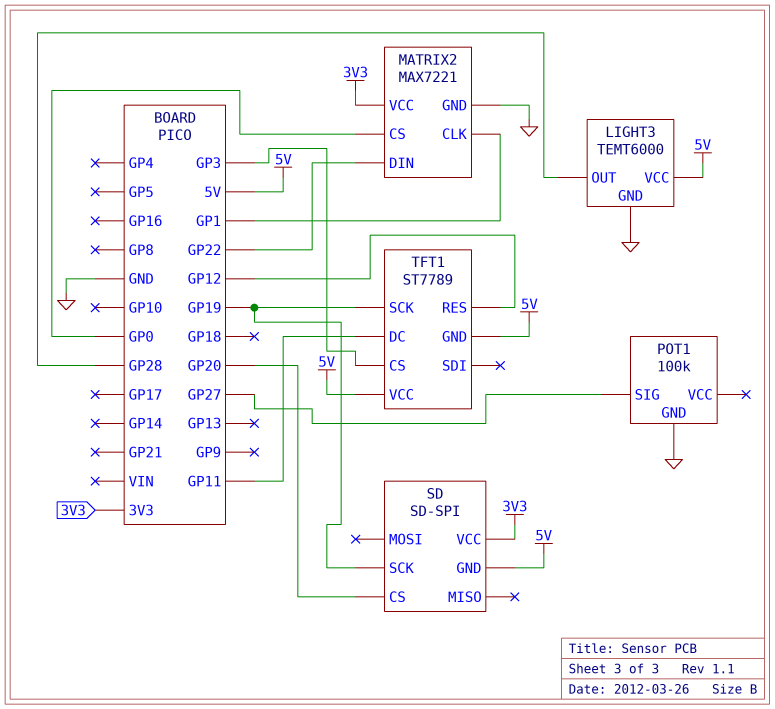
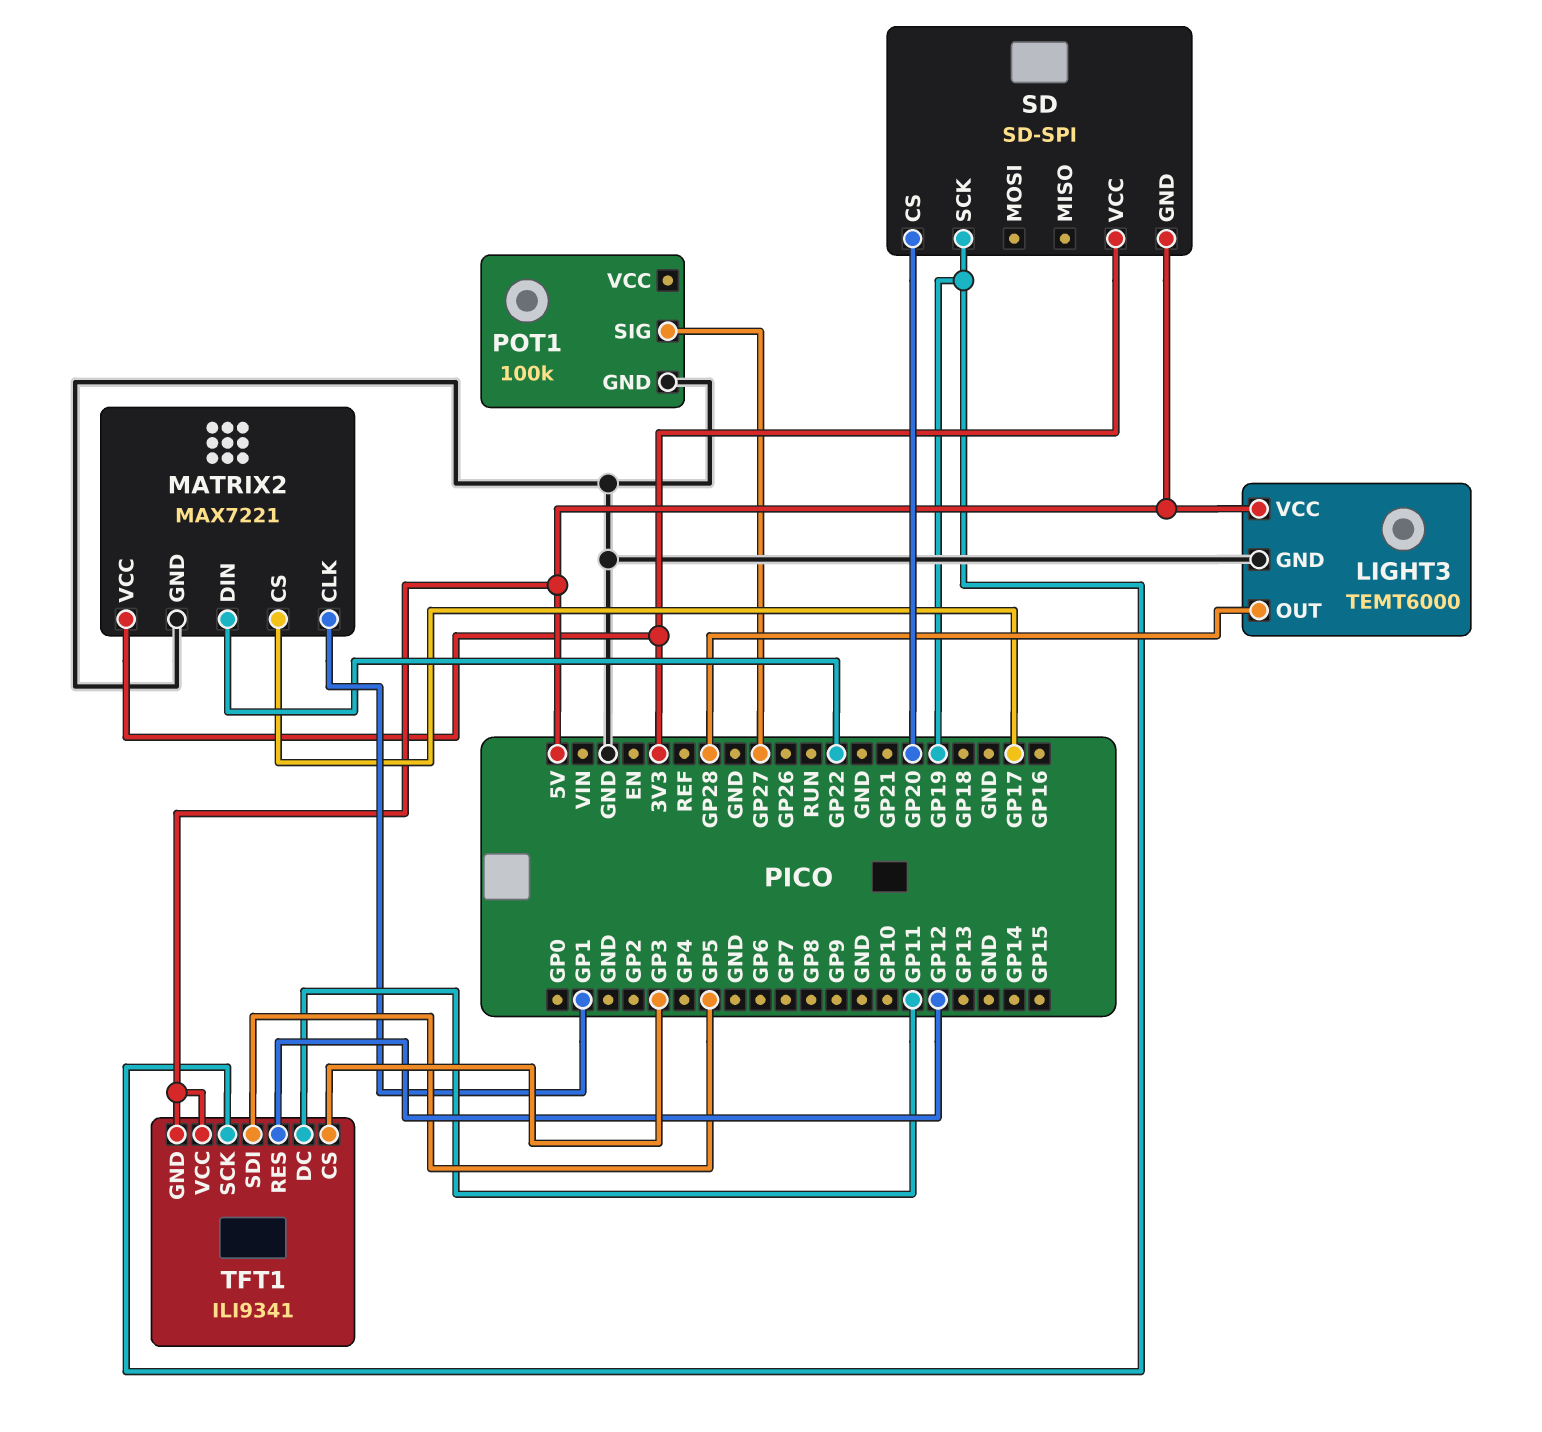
MATRIX2 pin CS: GP0 -> GP17
TFT1: ST7789 -> ILI9341
TFT1 pin SDI: none -> GP5

